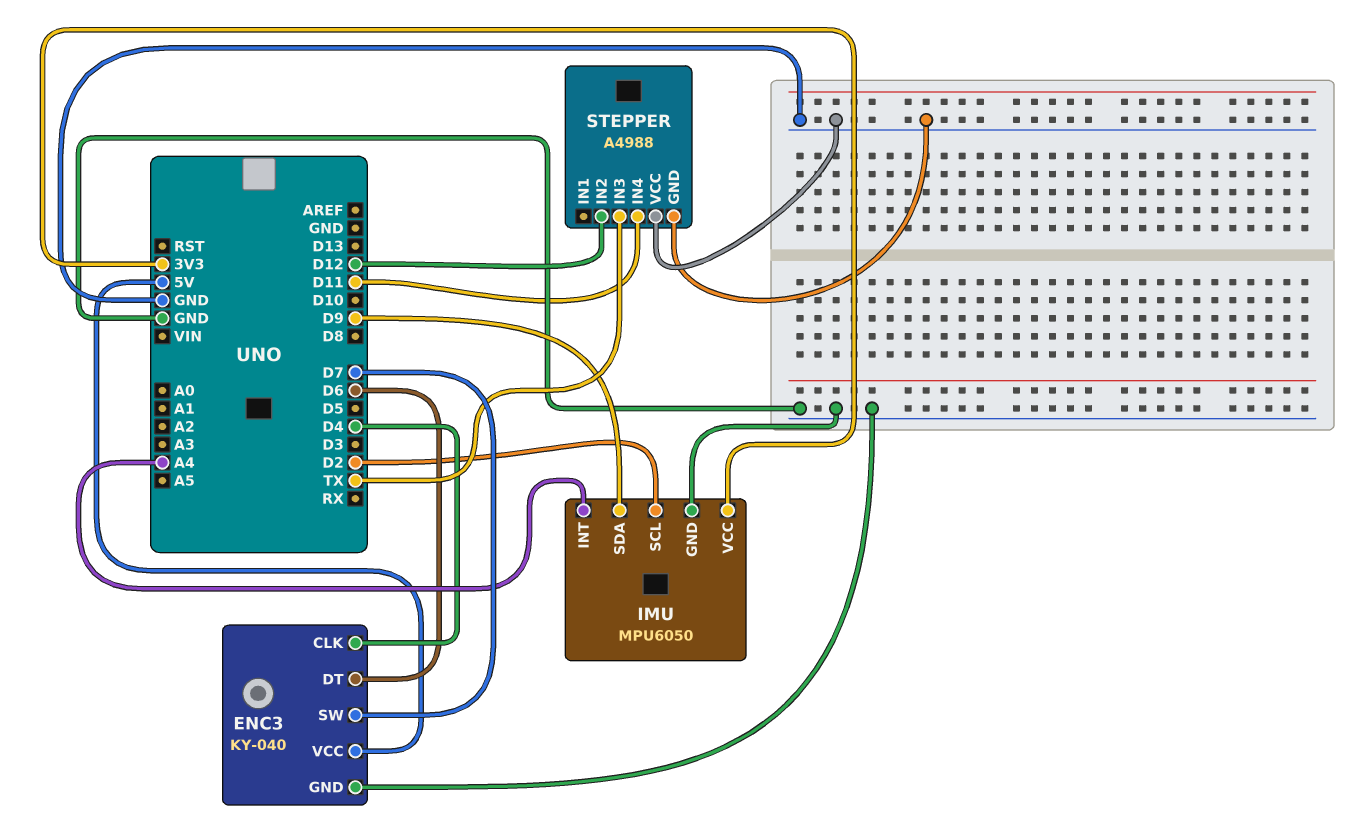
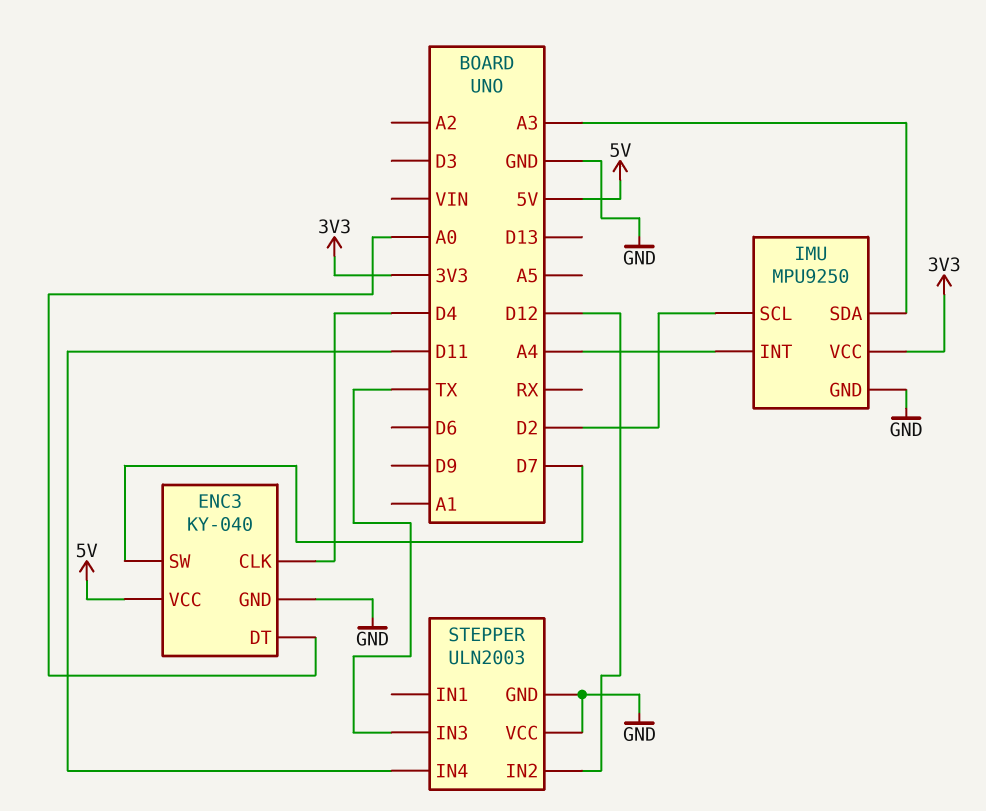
ENC3 pin DT: D6 -> A0
IMU: MPU6050 -> MPU9250
IMU pin SDA: D9 -> A3
STEPPER: A4988 -> ULN2003

